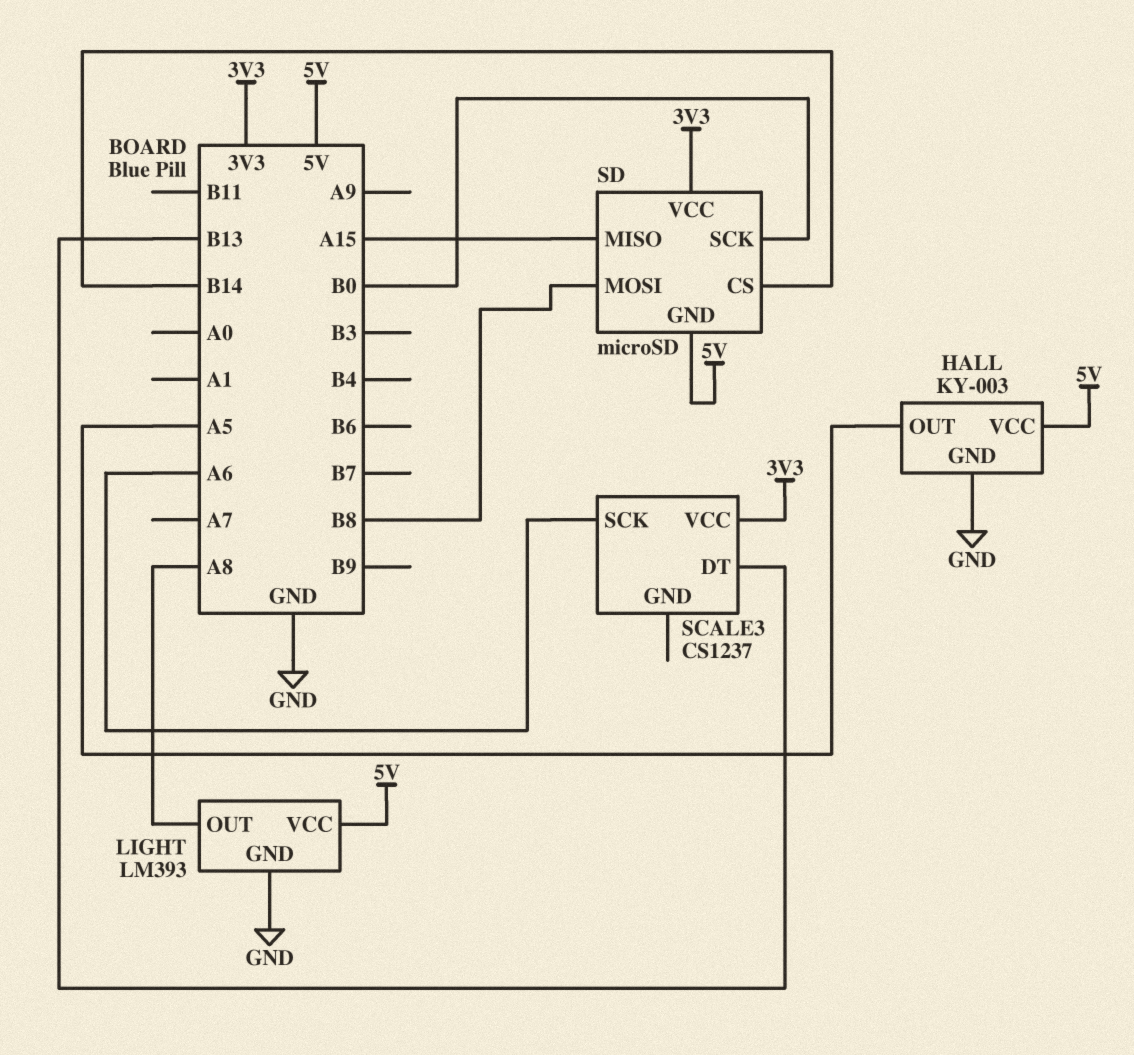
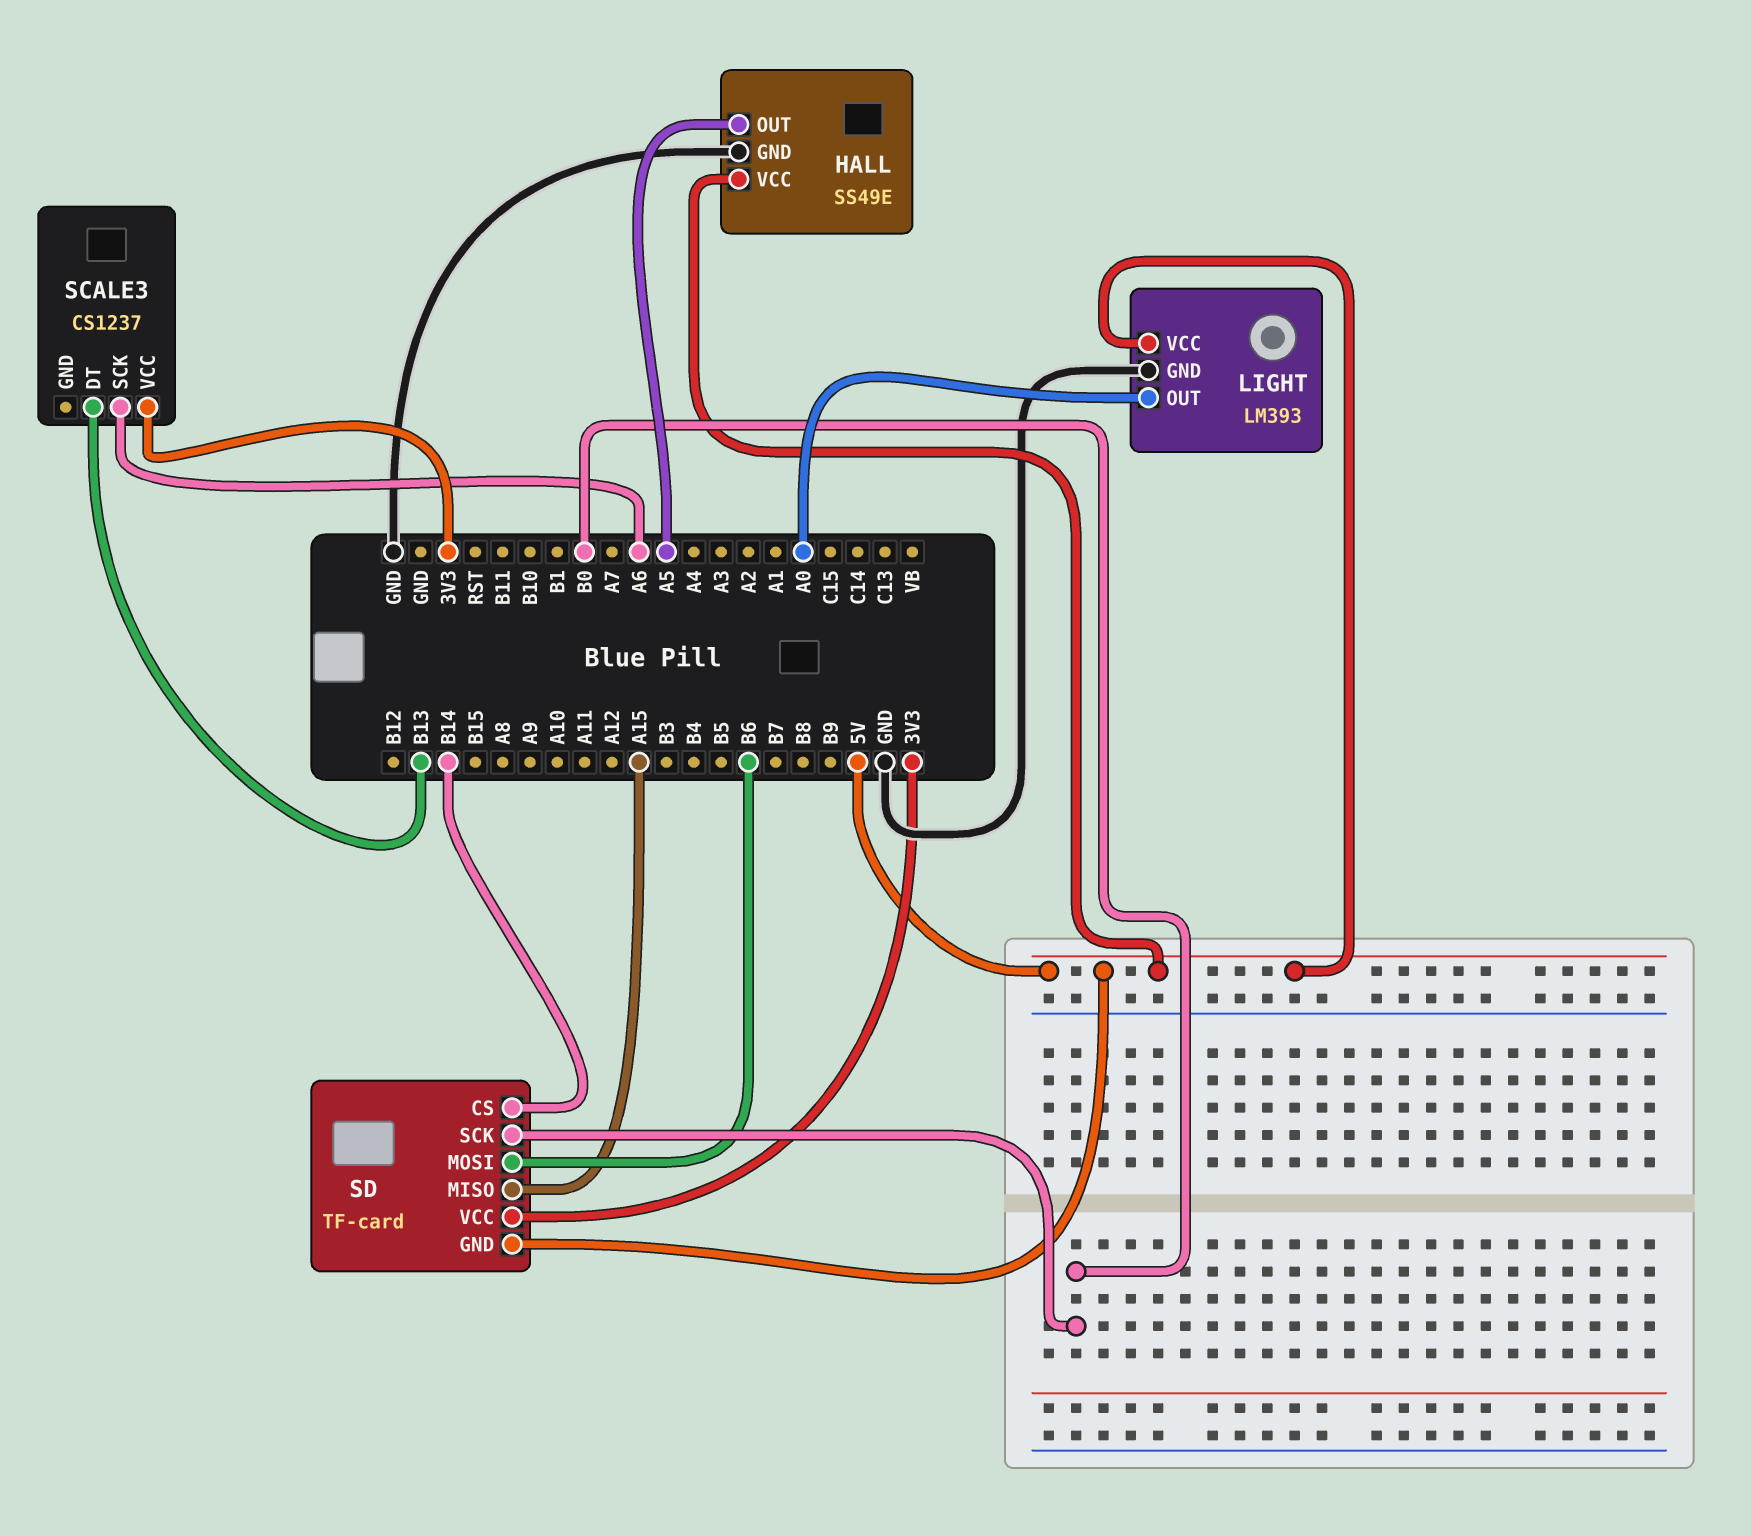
HALL: KY-003 -> SS49E
LIGHT pin OUT: A8 -> A0
SD: microSD -> TF-card
SD pin MOSI: B8 -> B6

